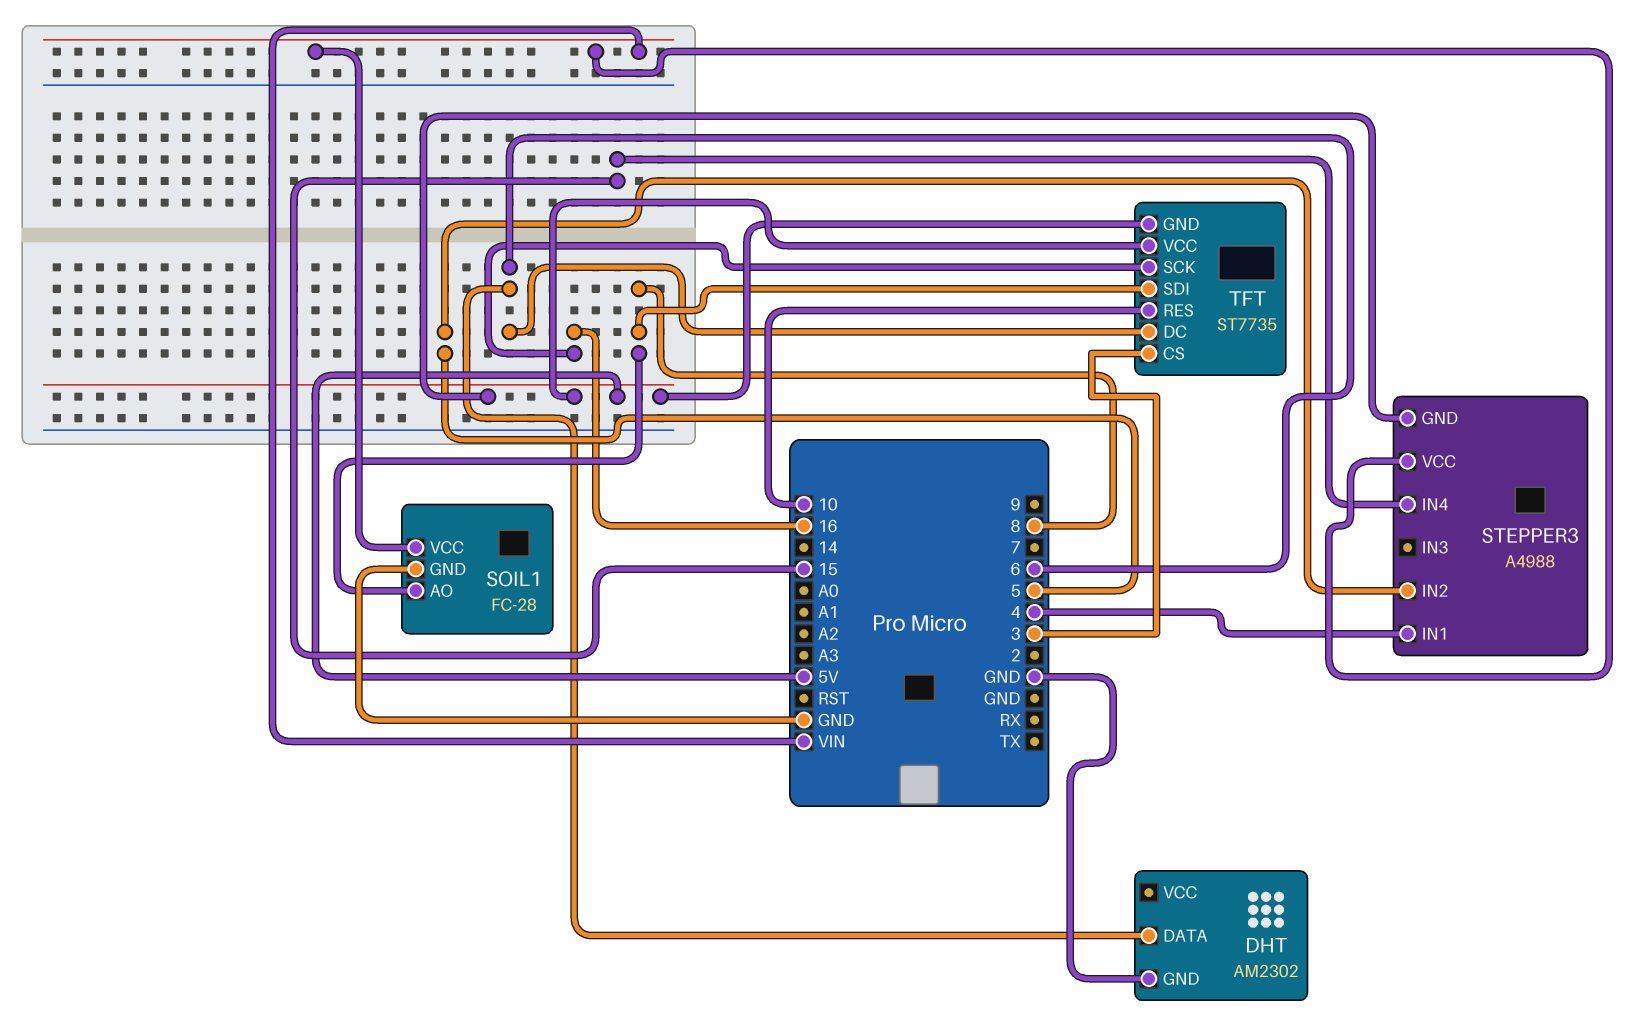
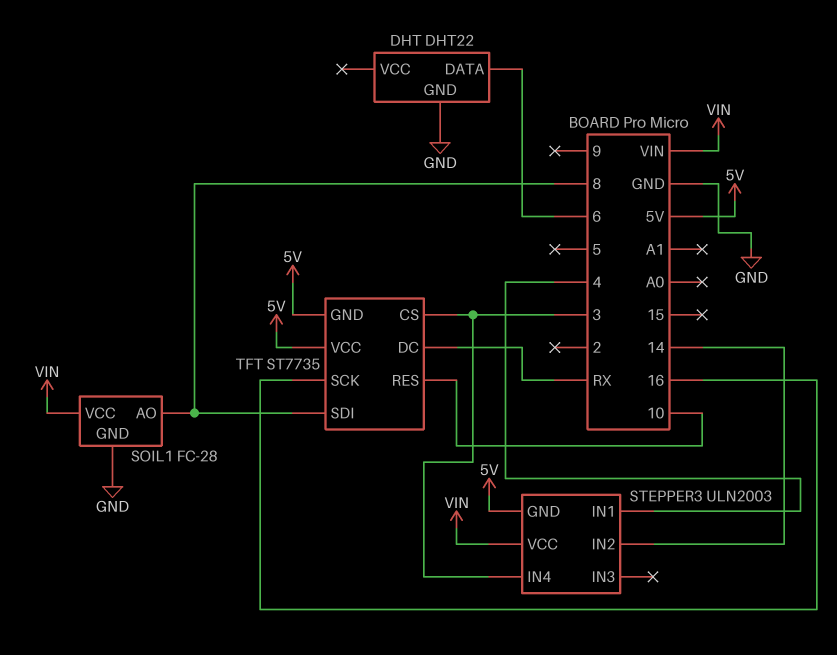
DHT: AM2302 -> DHT22
STEPPER3: A4988 -> ULN2003
STEPPER3 pin IN2: 5 -> 14
STEPPER3 pin IN4: 15 -> 3
TFT pin DC: 6 -> RX

